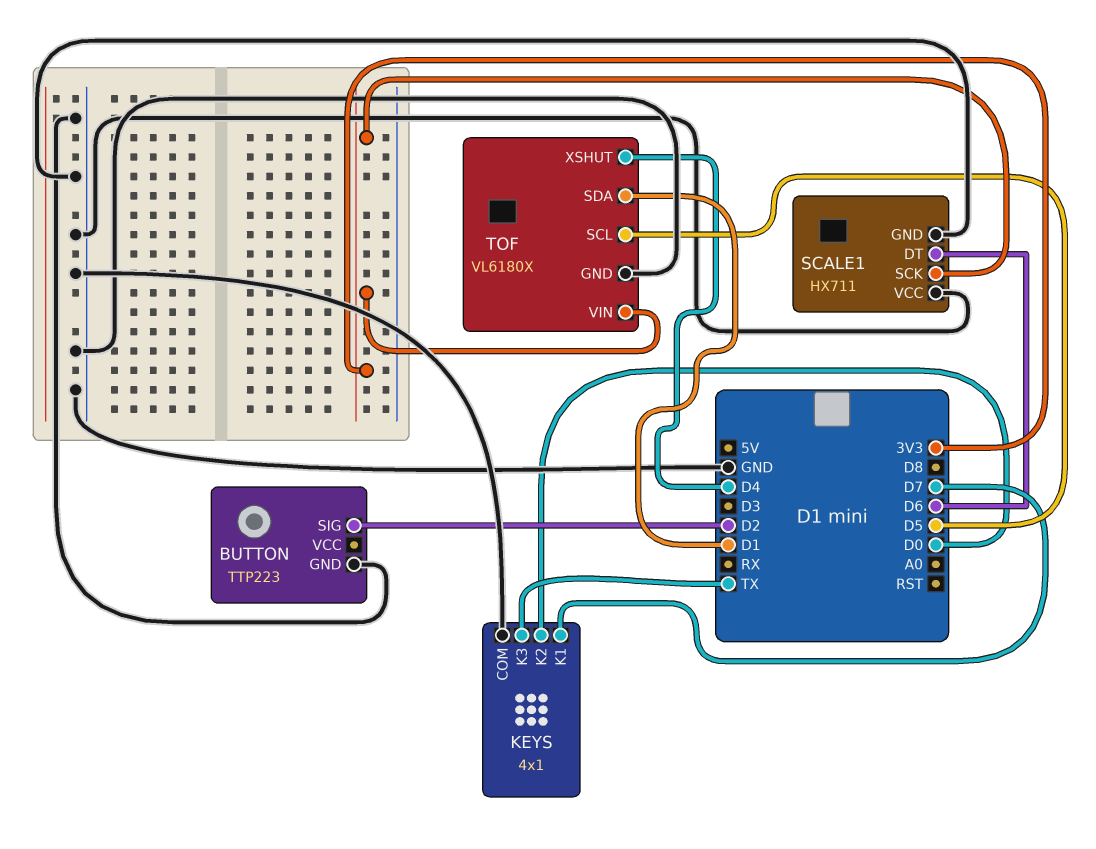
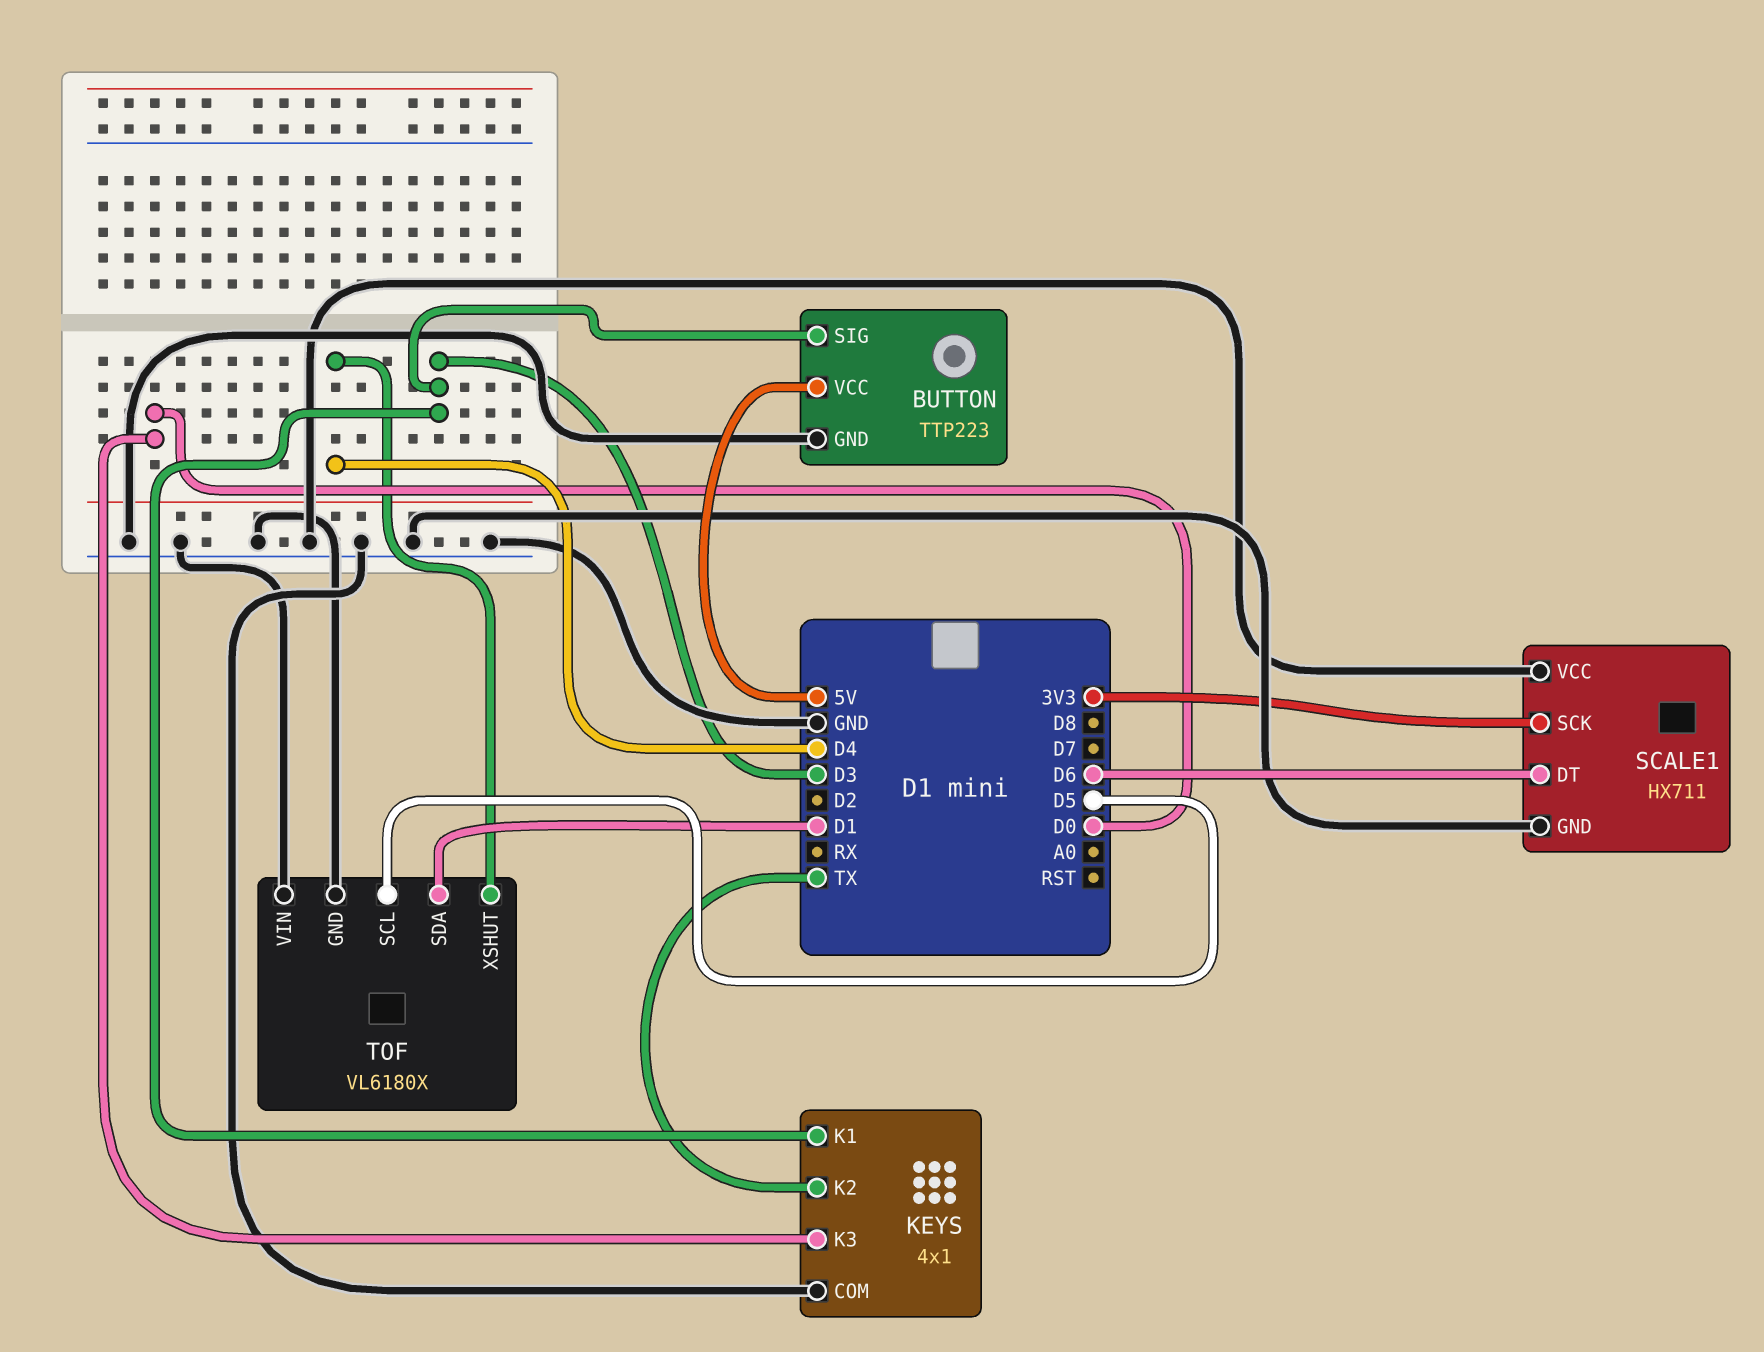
BUTTON pin SIG: D2 -> D3
BUTTON pin VCC: none -> 5V
KEYS pin K1: D7 -> D3
KEYS pin K2: D0 -> TX
KEYS pin K3: TX -> D0
TOF pin VIN: 3V3 -> GND

